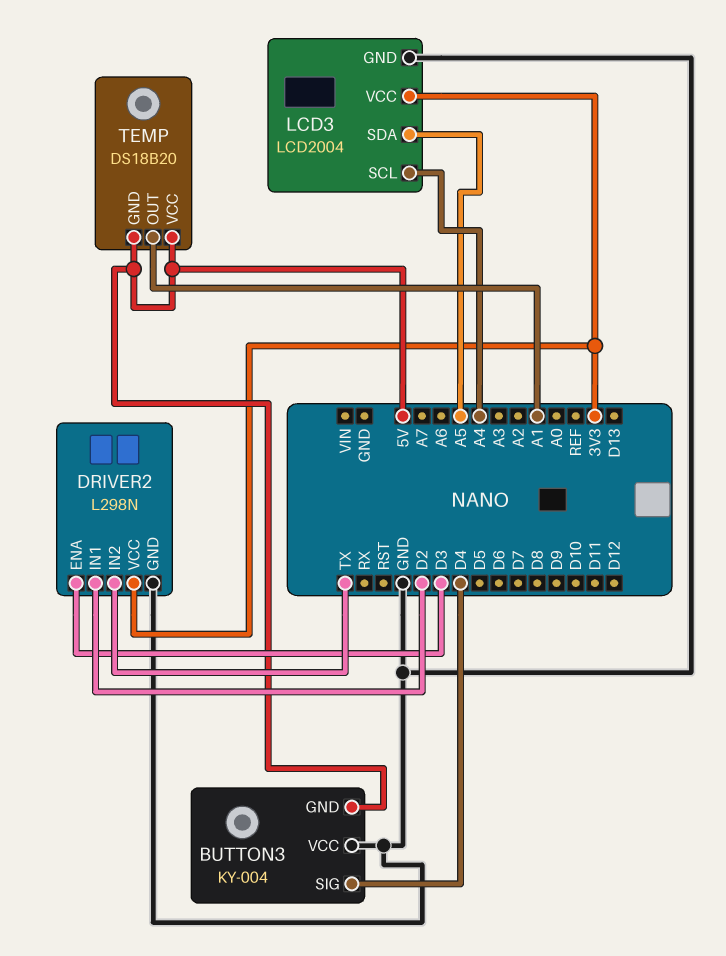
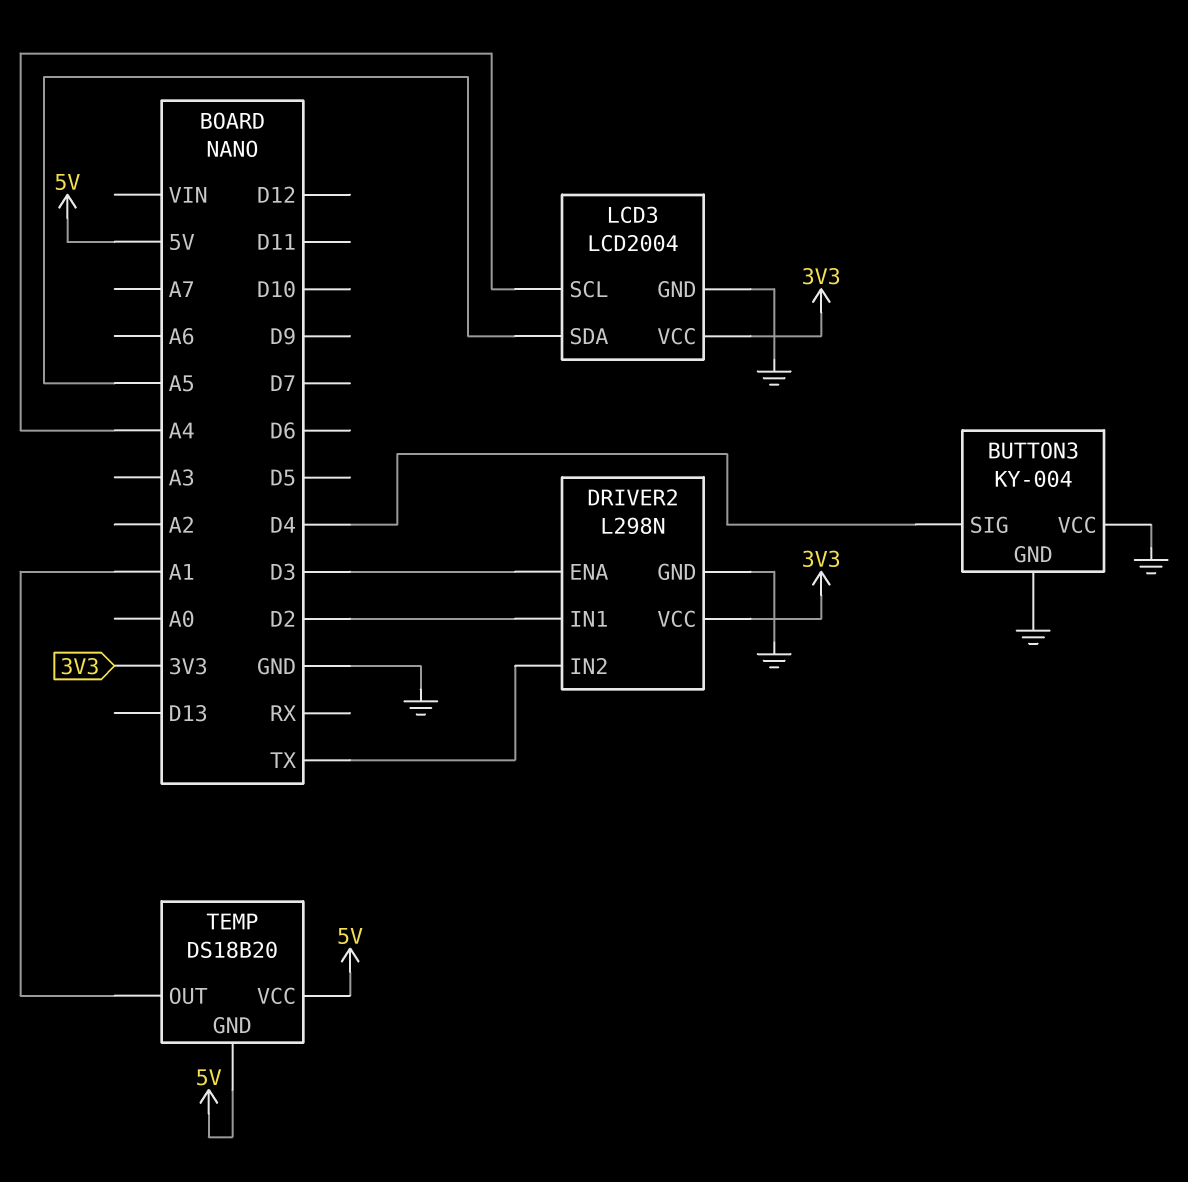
BUTTON3 pin GND: 5V -> GND

